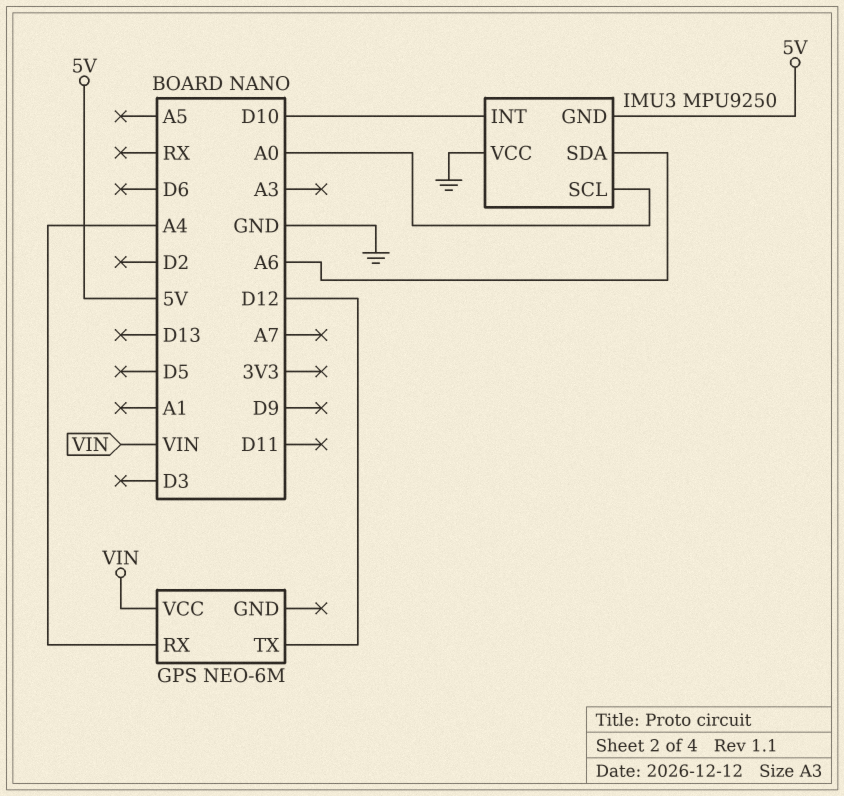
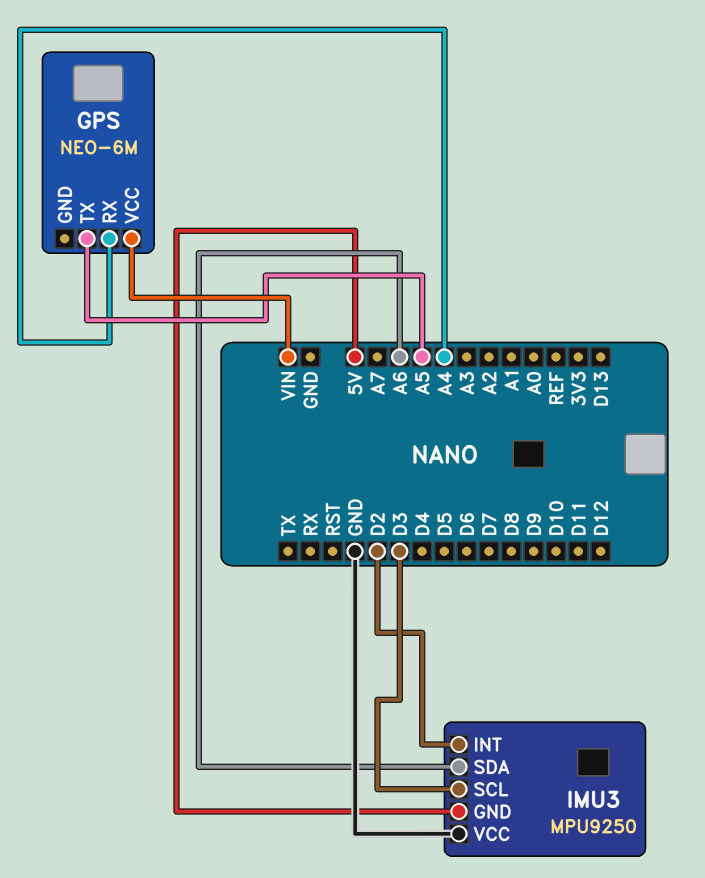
GPS pin TX: D12 -> A5
IMU3 pin INT: D10 -> D2
IMU3 pin SCL: A0 -> D3

